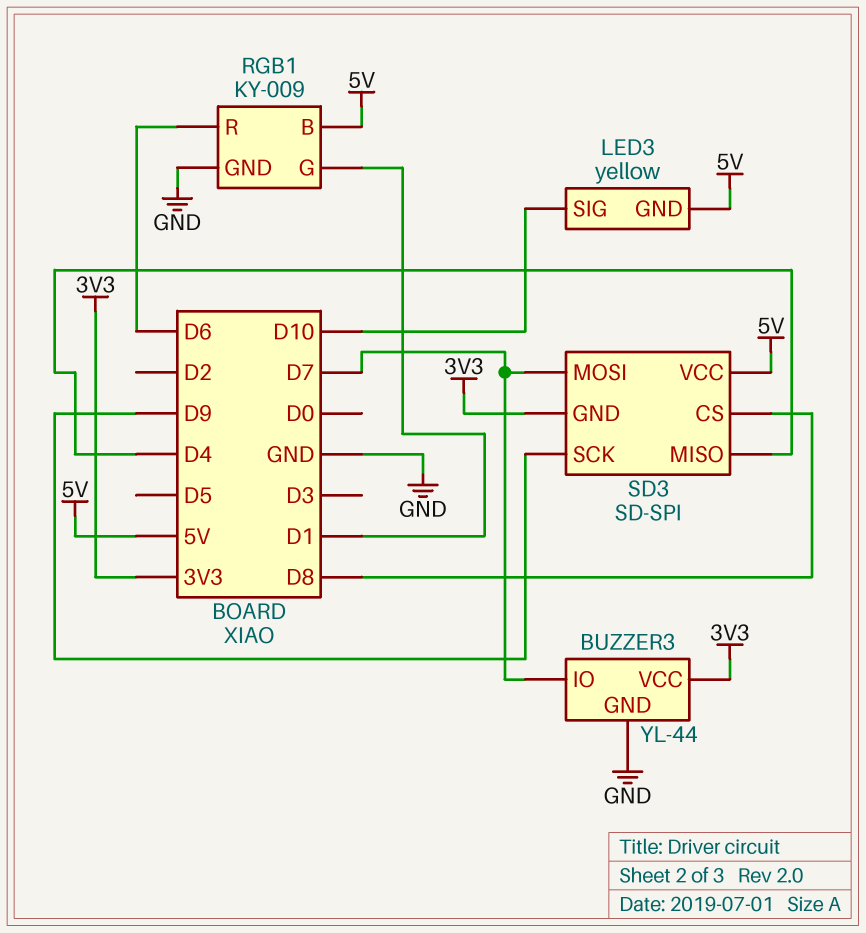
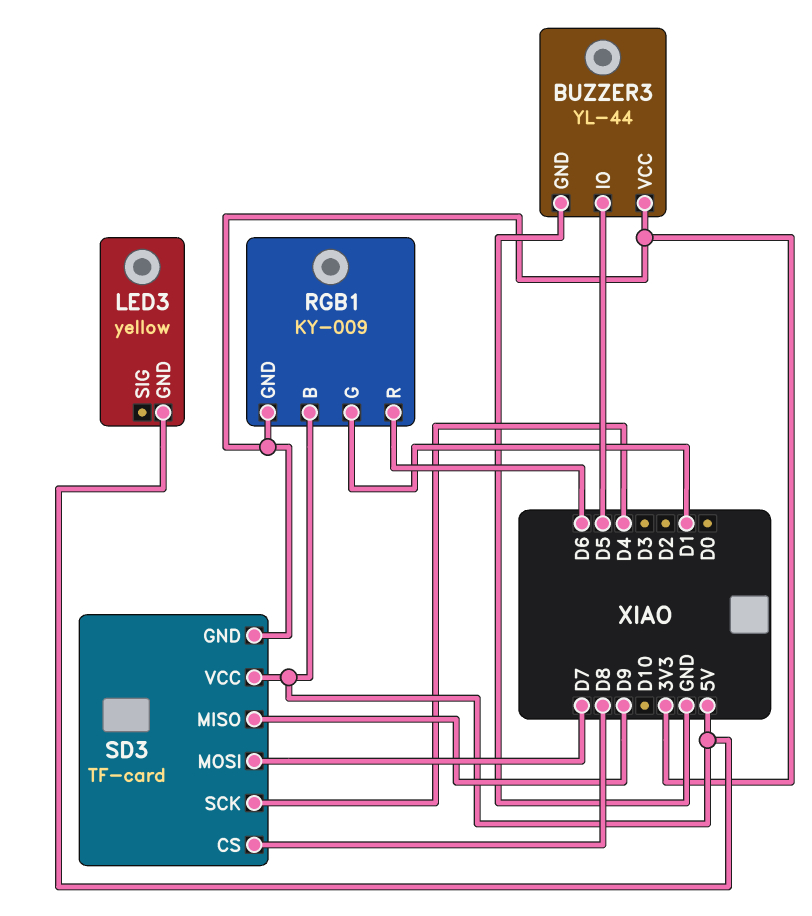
BUZZER3 pin IO: D7 -> D5
LED3 pin SIG: D10 -> none
RGB1 pin GND: GND -> 3V3
SD3: SD-SPI -> TF-card
SD3 pin MISO: D4 -> D9
SD3 pin SCK: D9 -> D4

